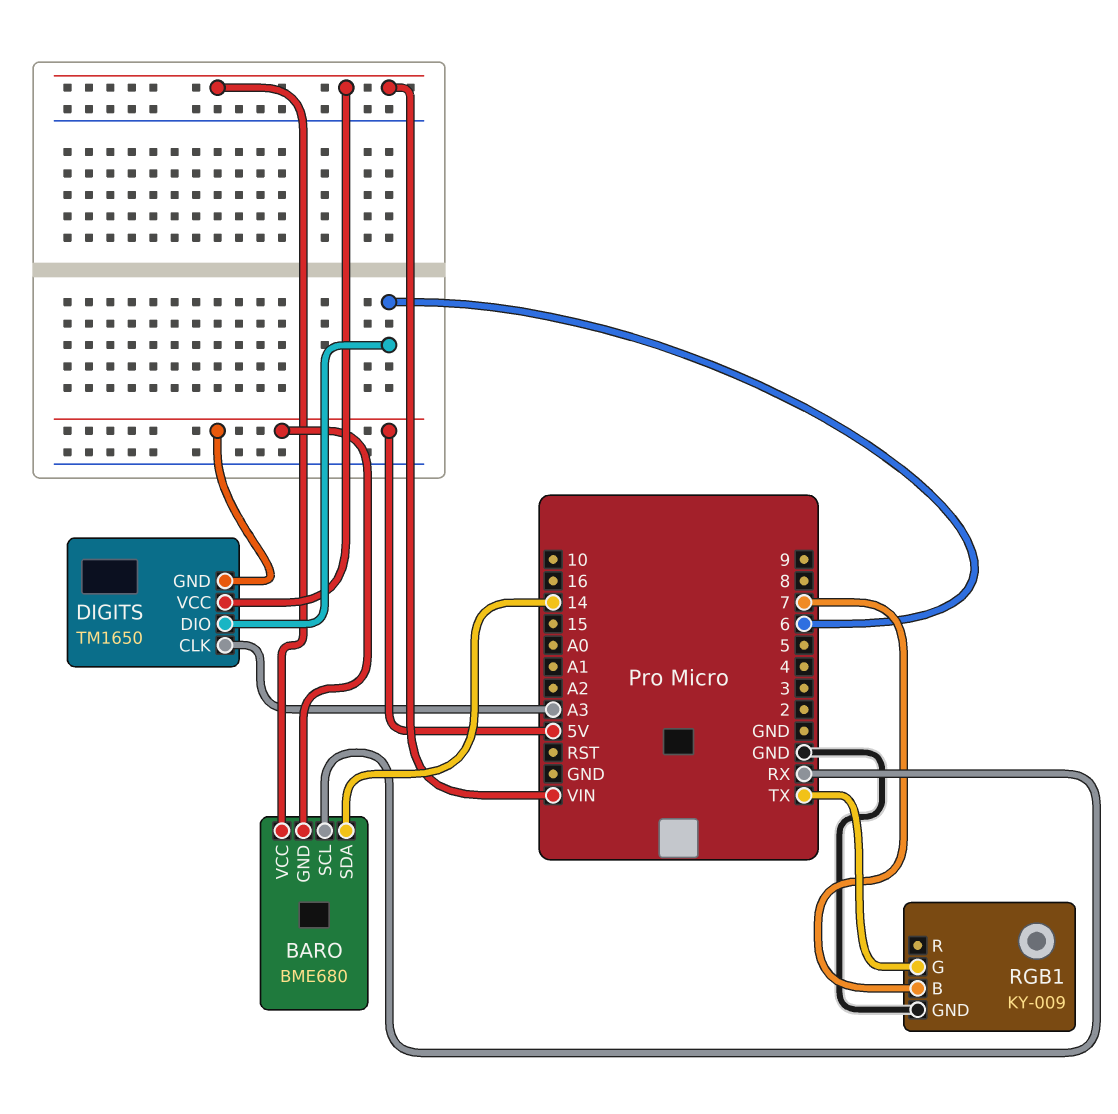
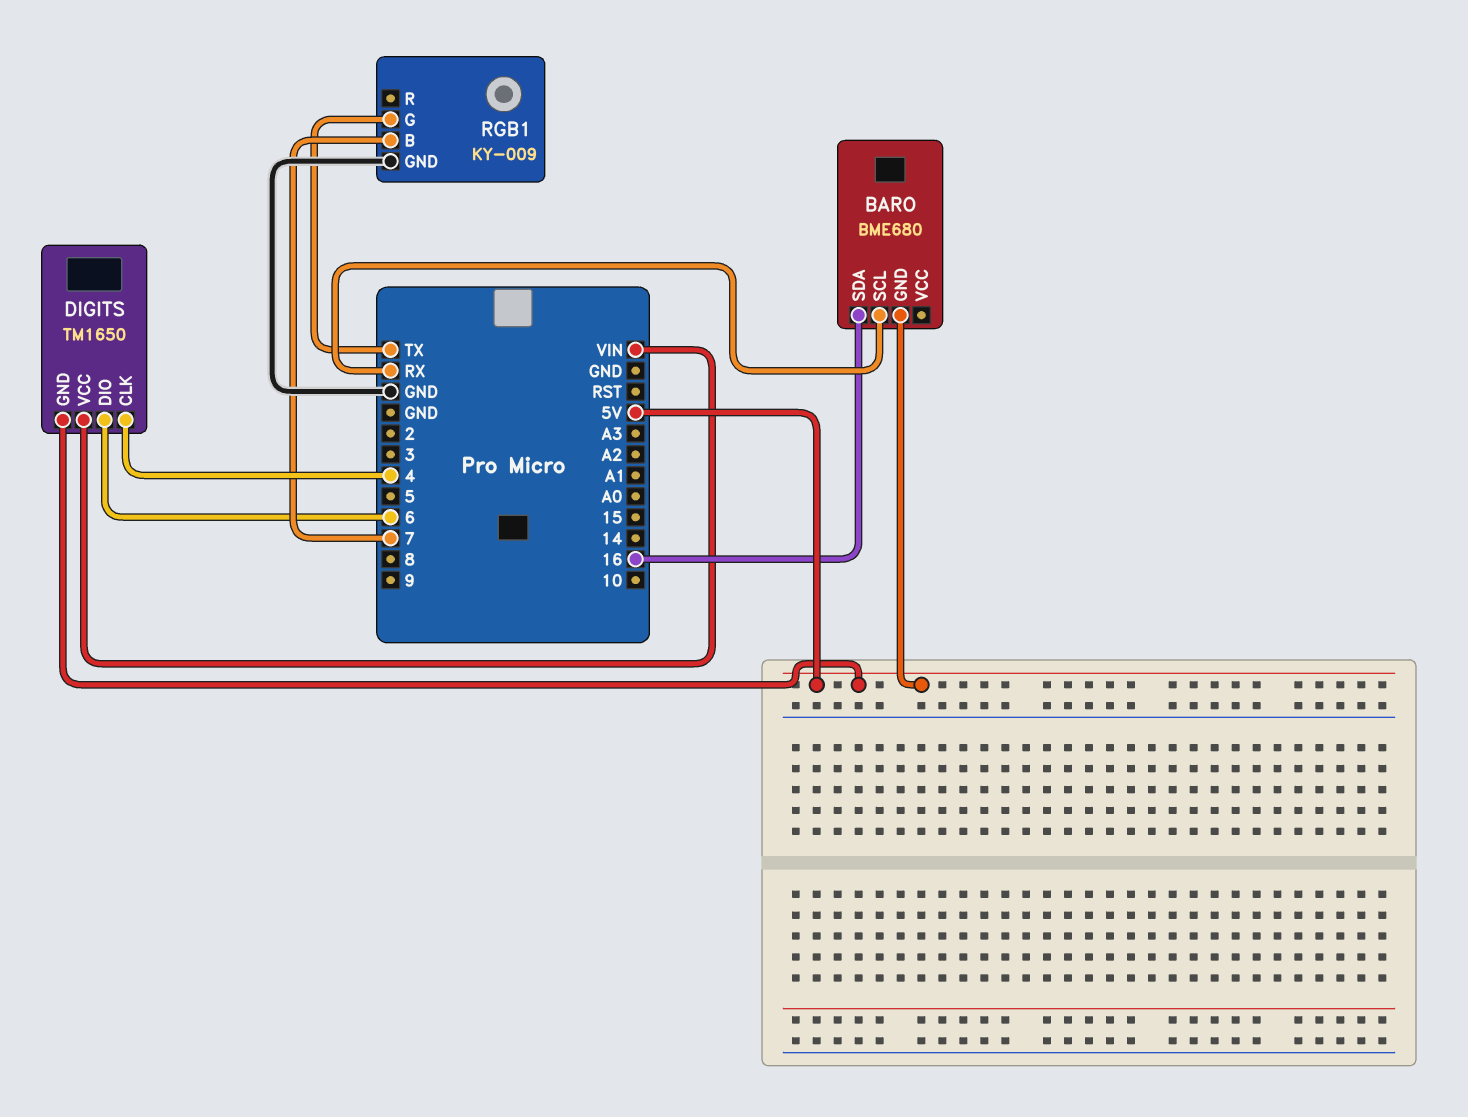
BARO pin SDA: 14 -> 16
BARO pin VCC: VIN -> none
DIGITS pin CLK: A3 -> 4

